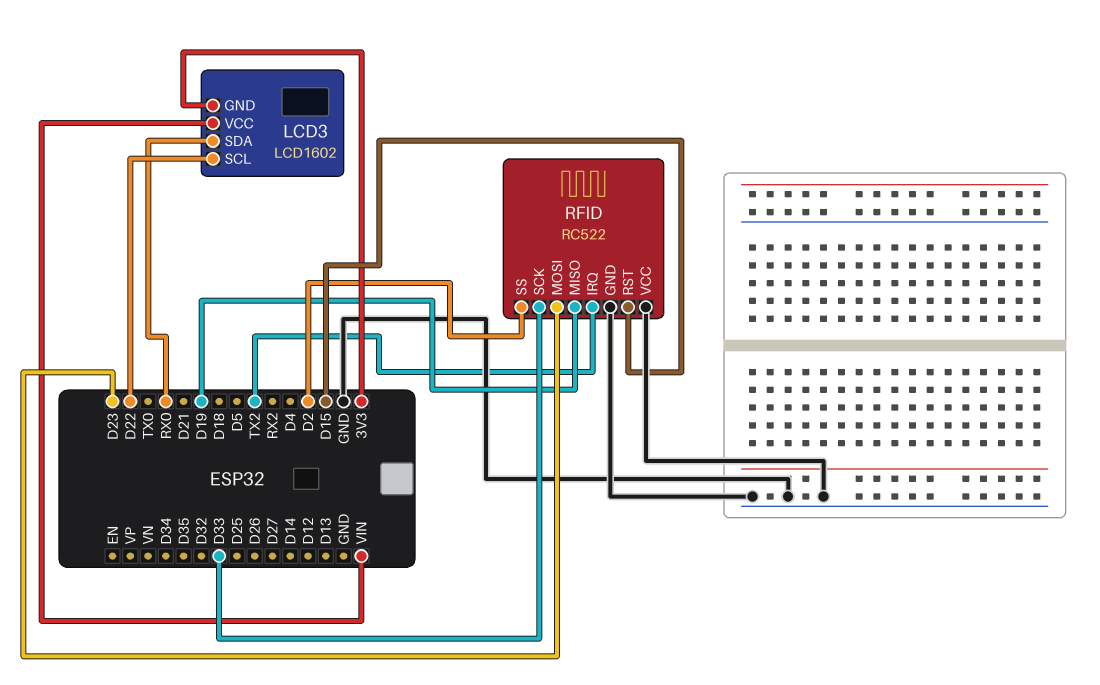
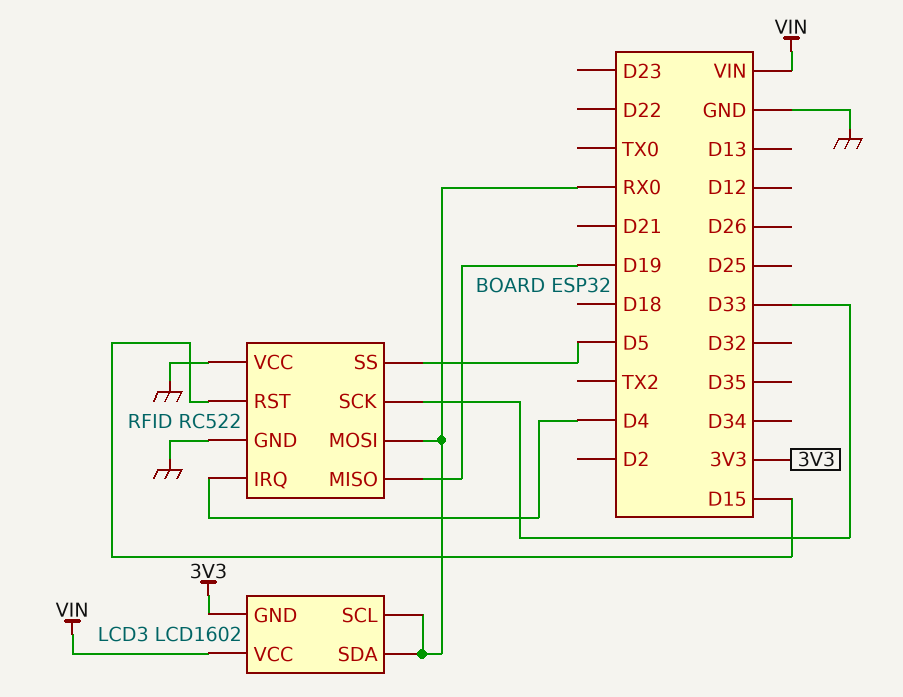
LCD3 pin SCL: D22 -> RX0
RFID pin IRQ: TX2 -> D4
RFID pin MOSI: D23 -> RX0
RFID pin SS: D2 -> D5

